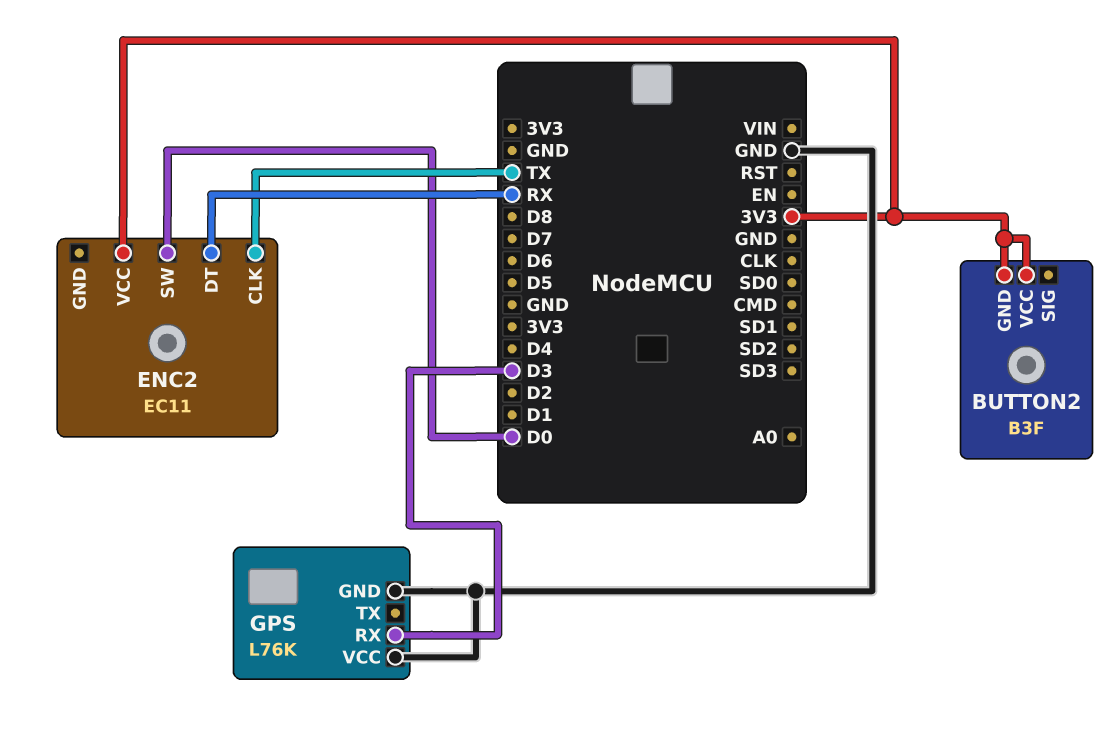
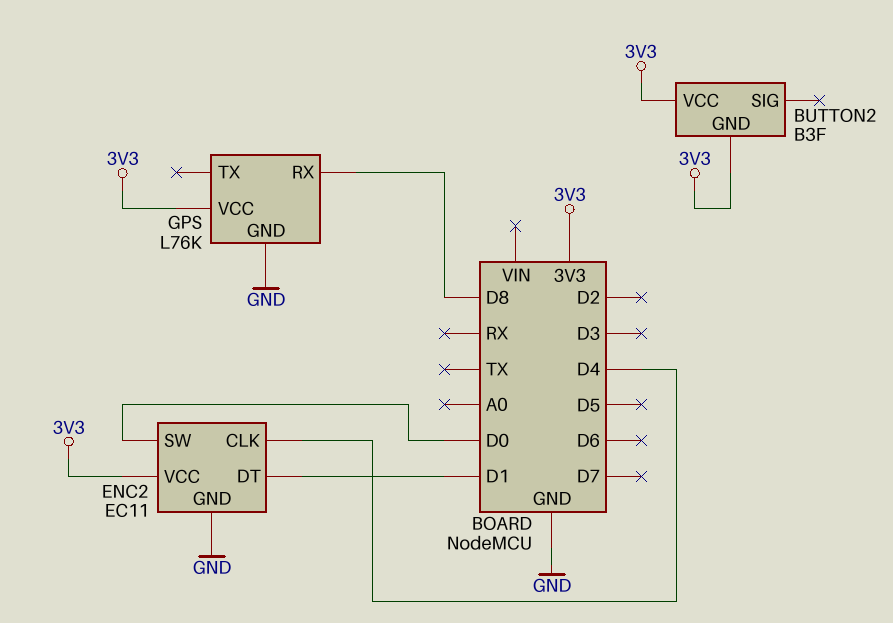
ENC2 pin CLK: TX -> D4
ENC2 pin DT: RX -> D1
ENC2 pin GND: none -> GND
GPS pin RX: D3 -> D8
GPS pin VCC: GND -> 3V3

